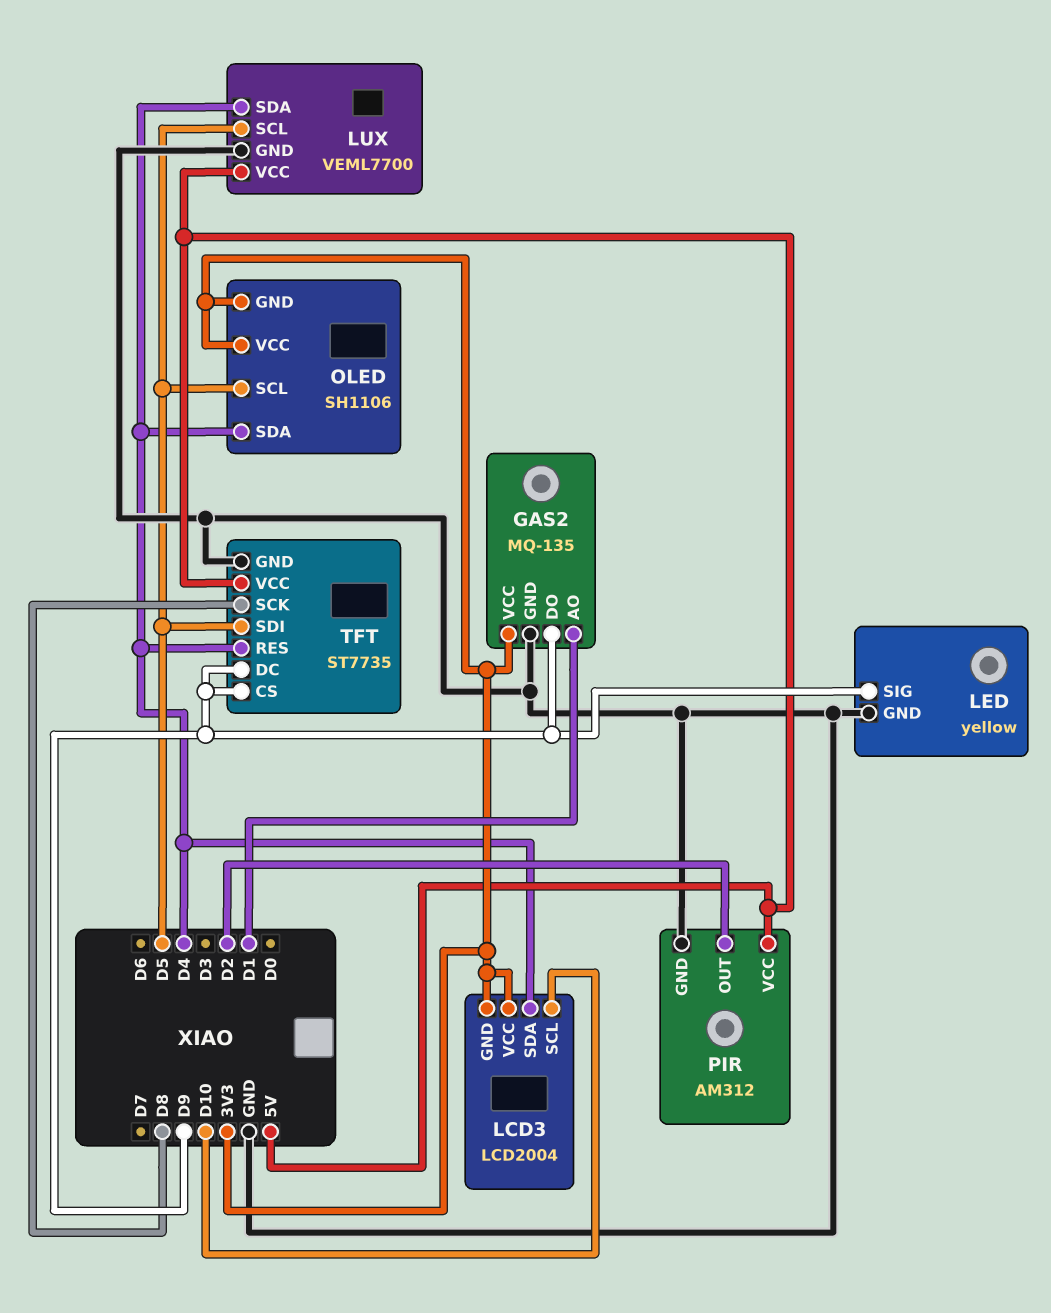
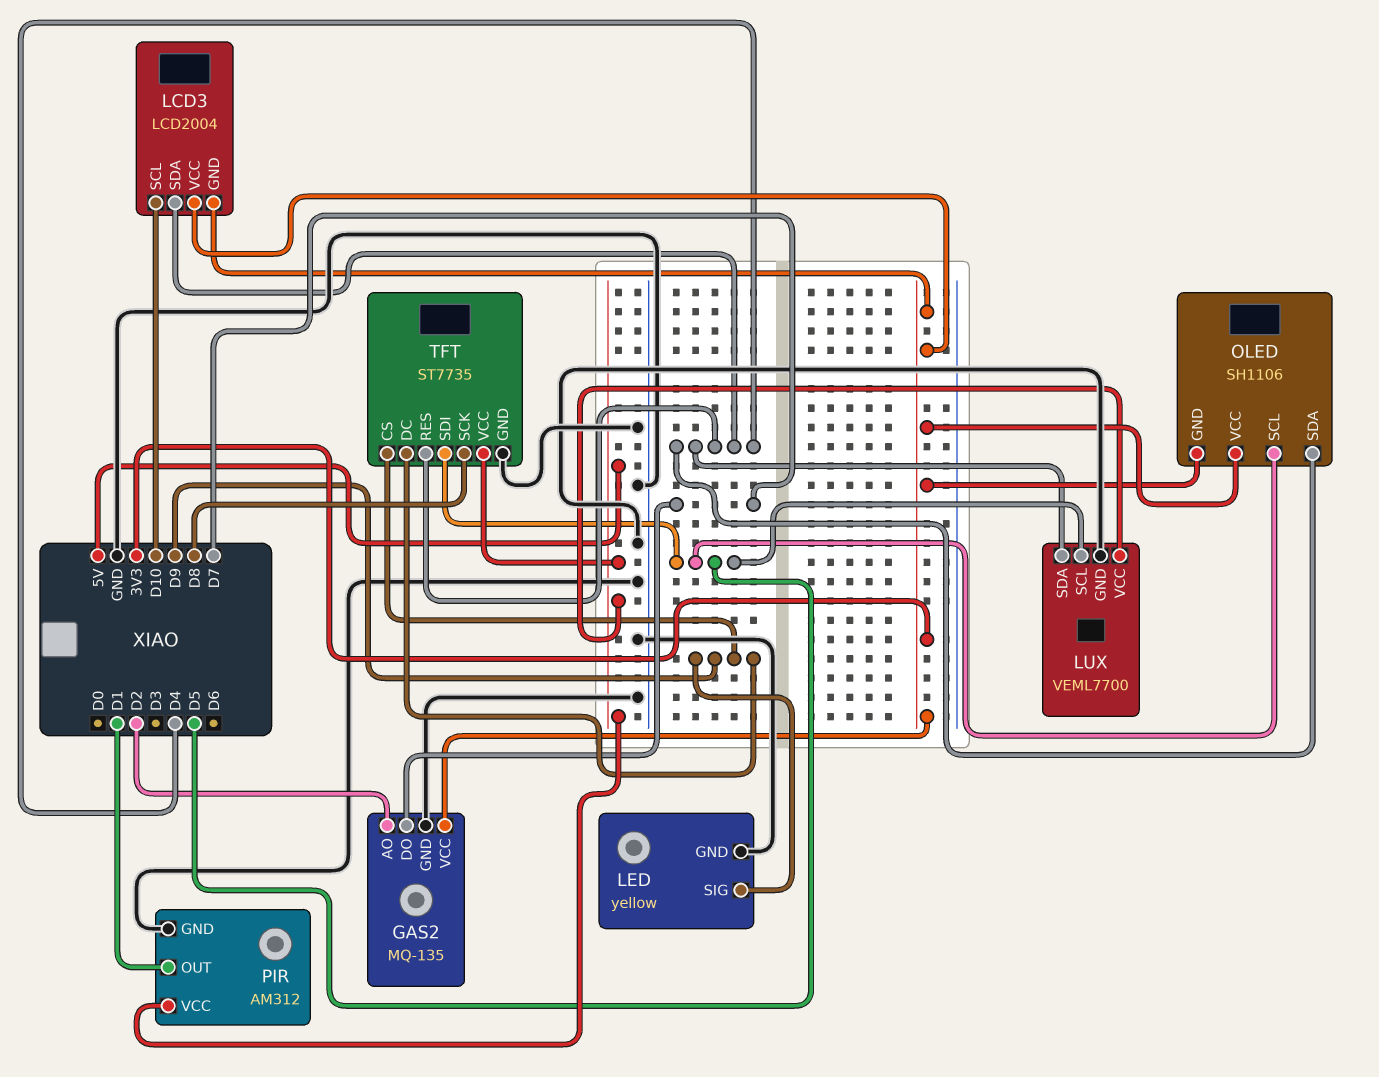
GAS2 pin AO: D1 -> D2
GAS2 pin DO: D9 -> D7
PIR pin OUT: D2 -> D1

